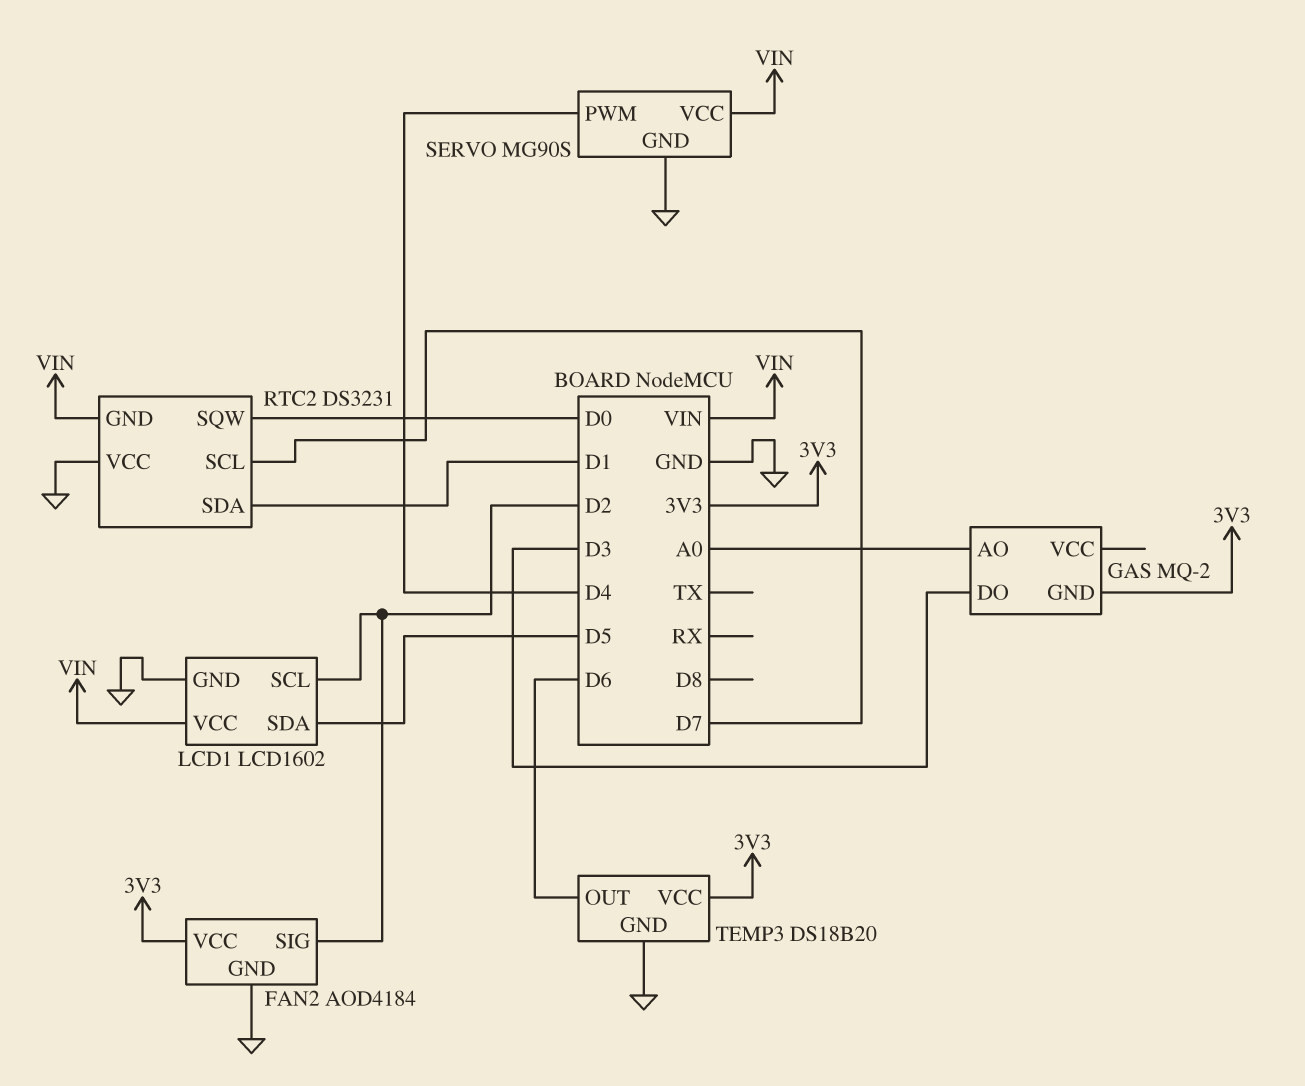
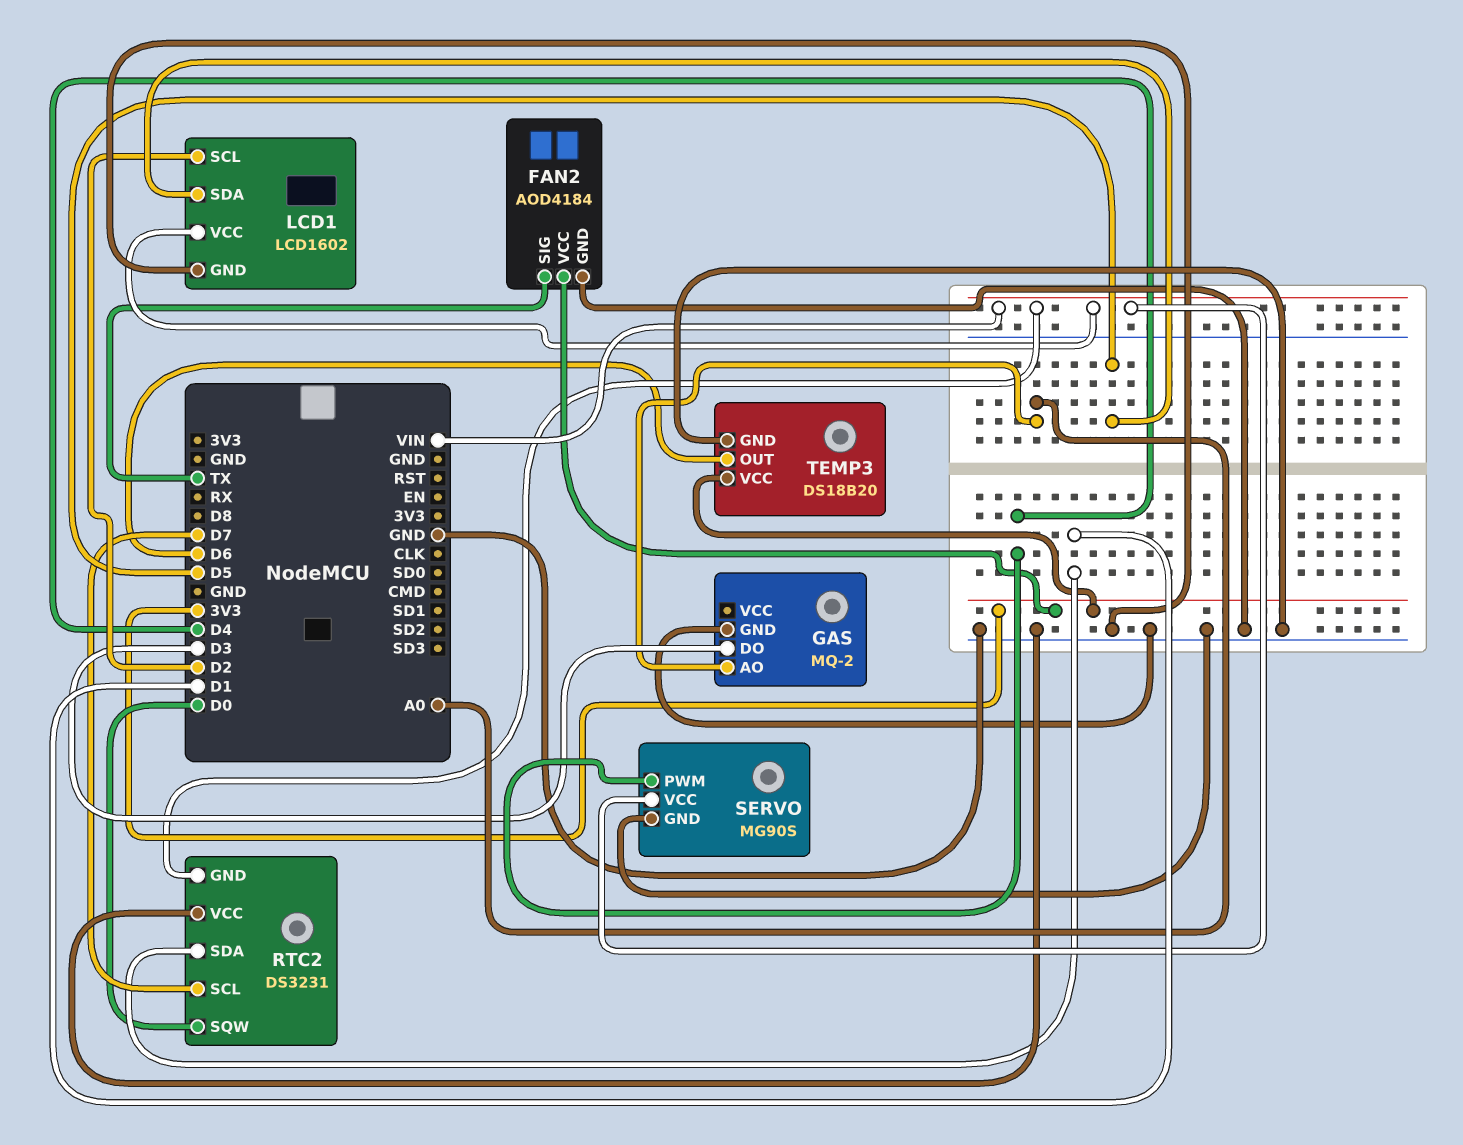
FAN2 pin SIG: D2 -> TX
GAS pin GND: 3V3 -> GND

